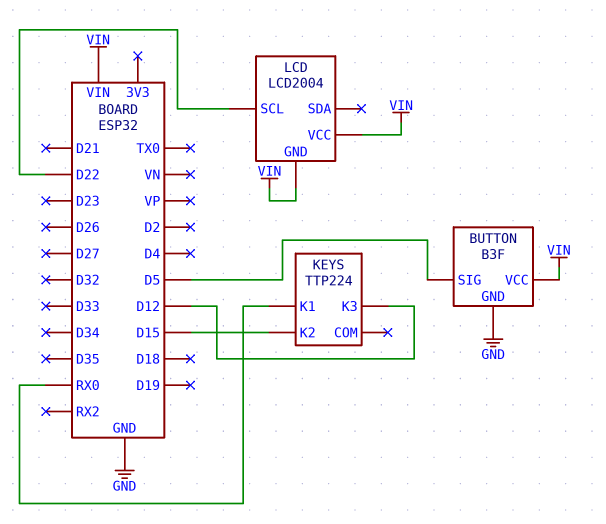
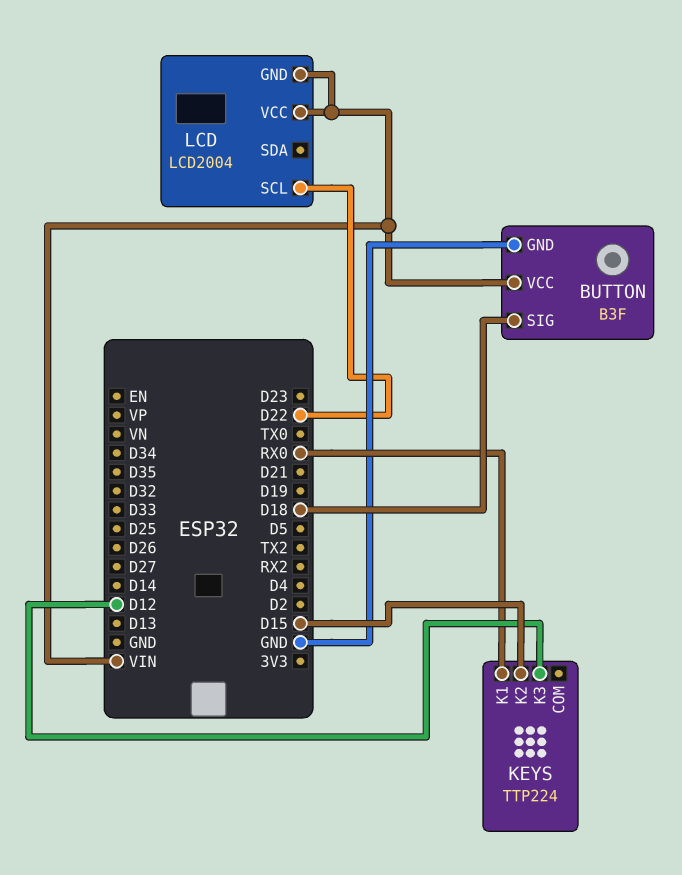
BUTTON pin SIG: D5 -> D18

